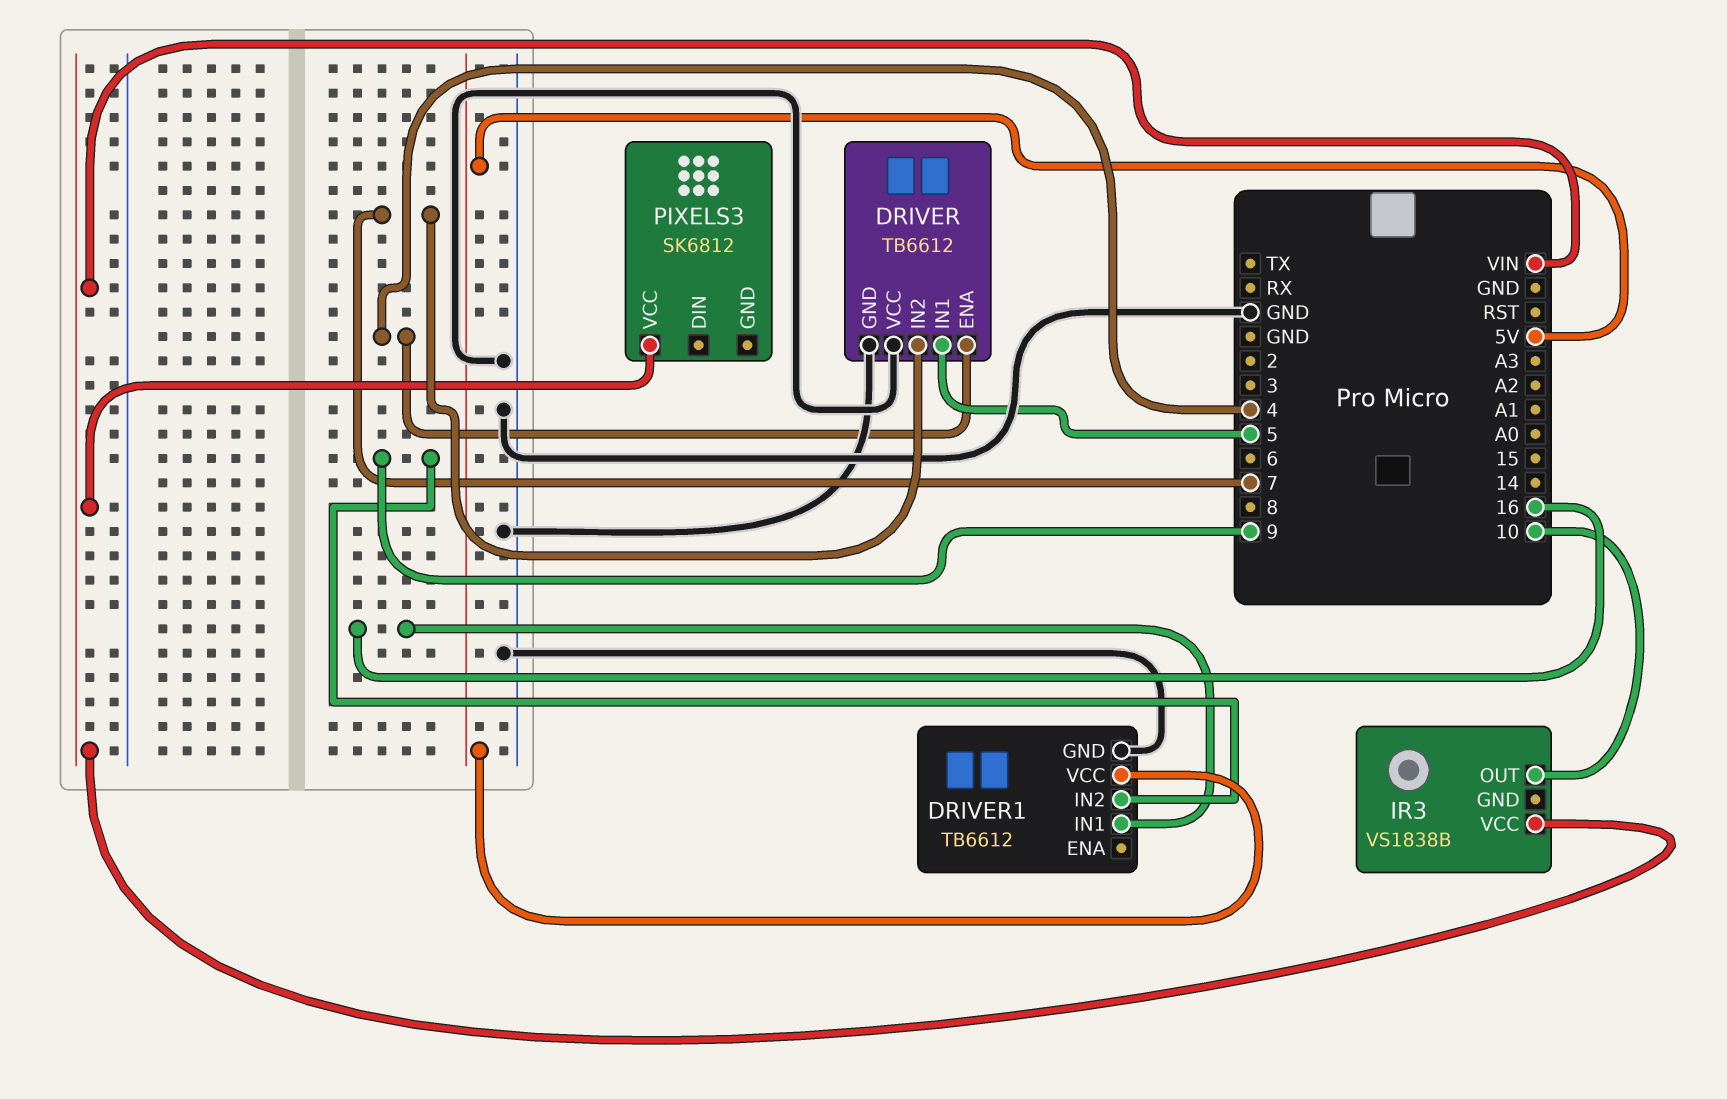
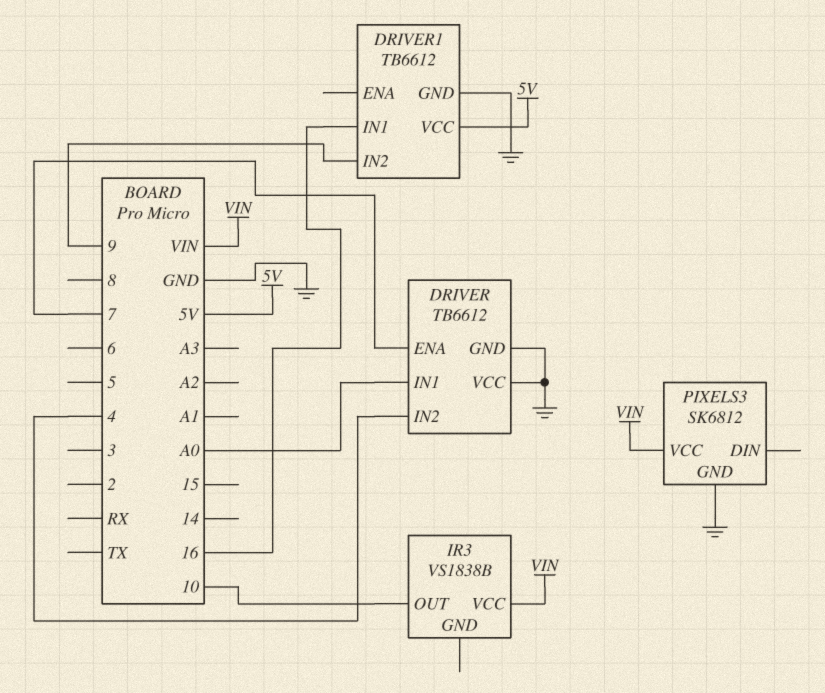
DRIVER pin ENA: 4 -> 7
DRIVER pin IN1: 5 -> A0
DRIVER pin IN2: 7 -> 4
PIXELS3 pin GND: none -> GND

